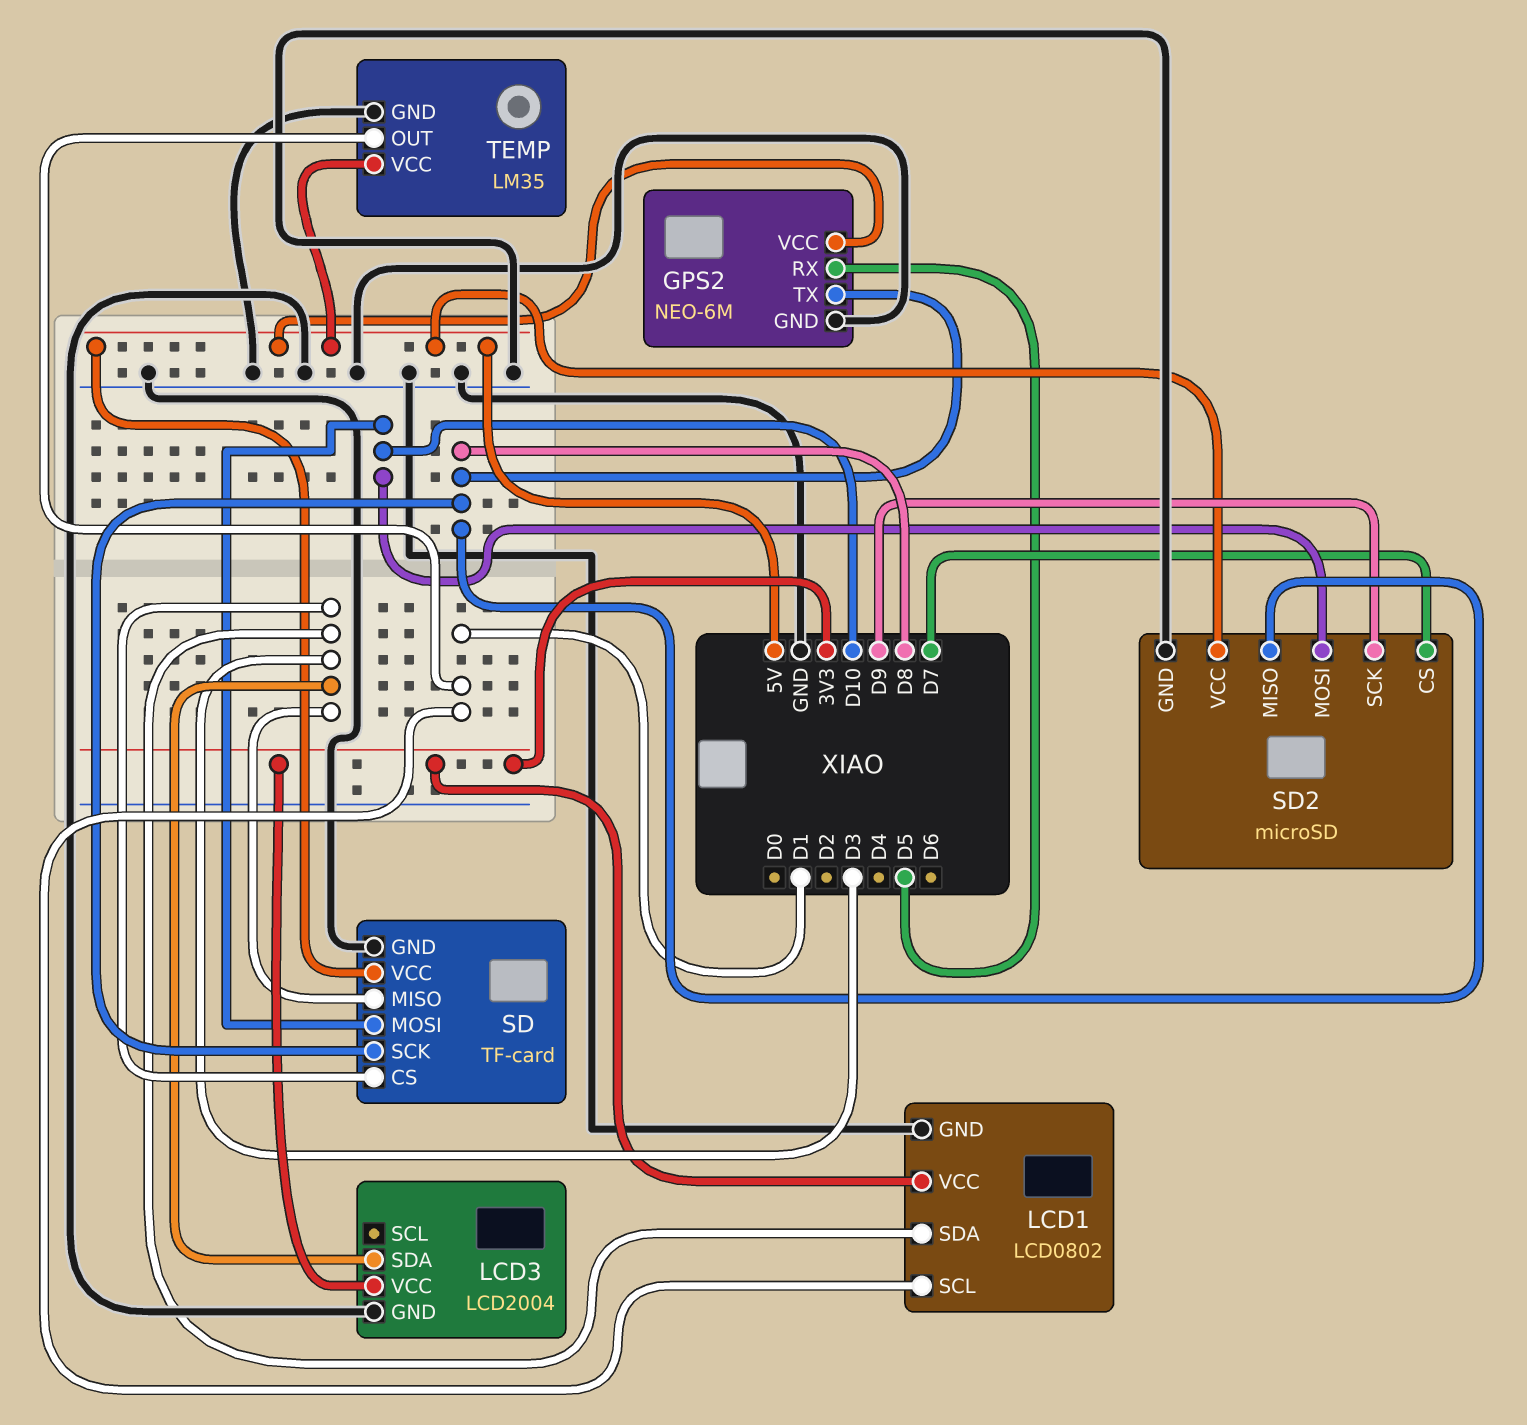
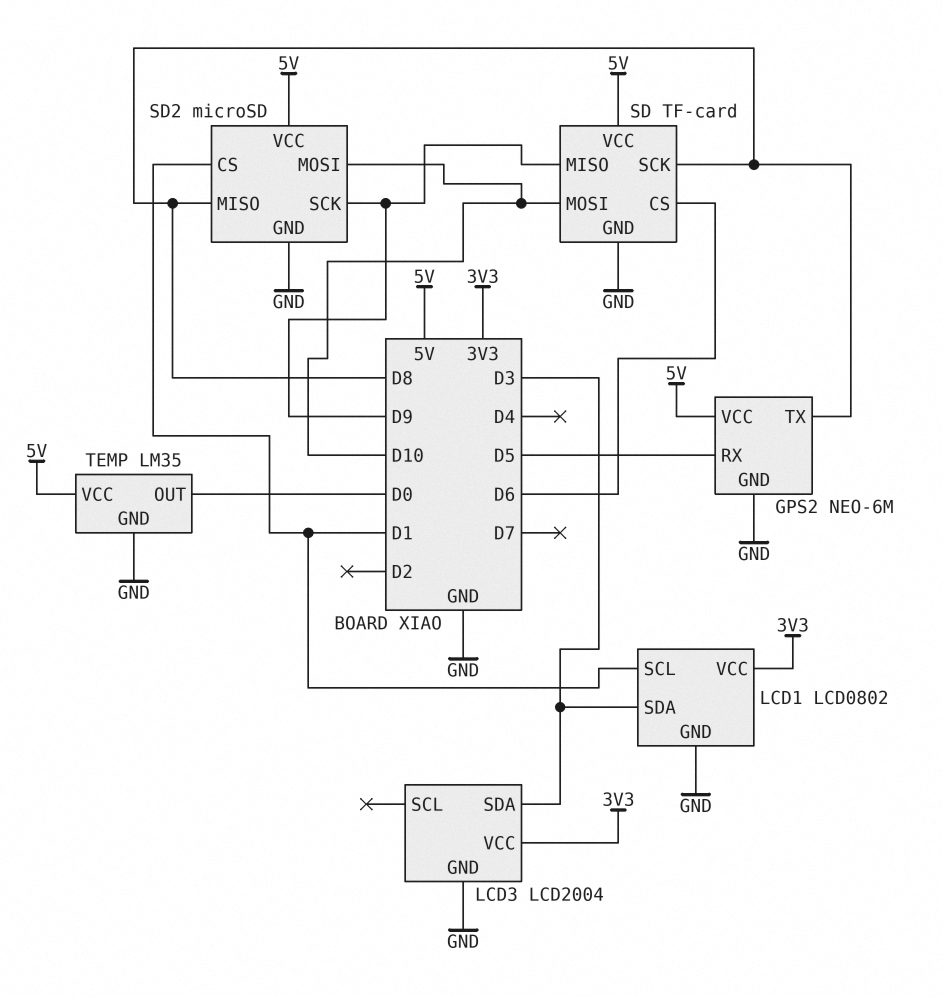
SD pin CS: D3 -> D6
SD pin MISO: D3 -> D9
SD2 pin CS: D7 -> D1
TEMP pin OUT: D1 -> D0

